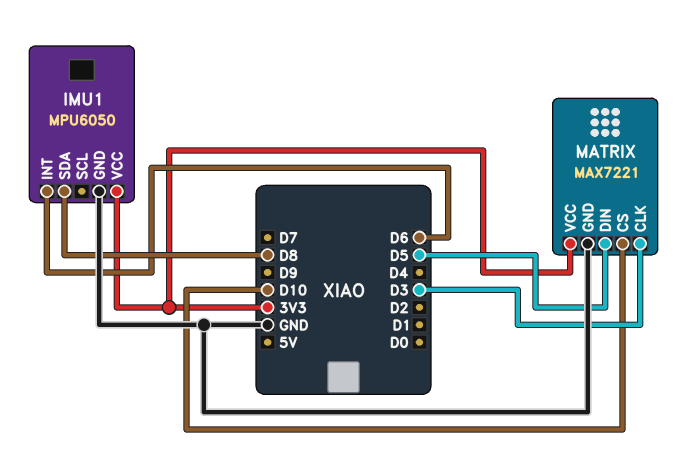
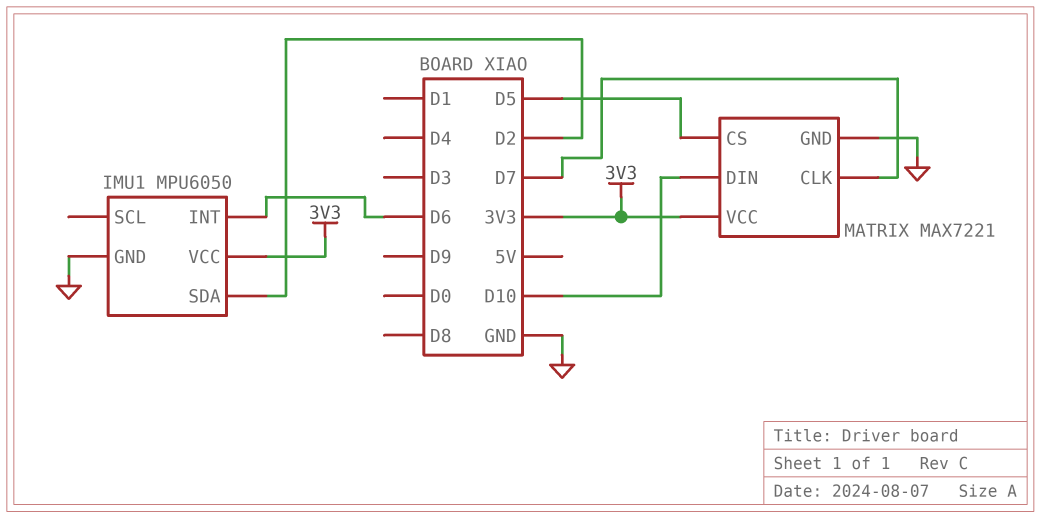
IMU1 pin SDA: D8 -> D2
MATRIX pin CLK: D3 -> D7
MATRIX pin CS: D10 -> D5
MATRIX pin DIN: D5 -> D10

